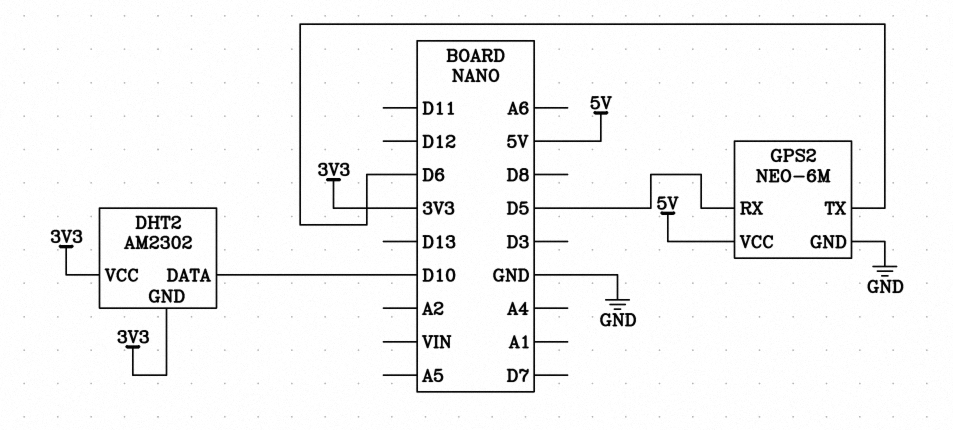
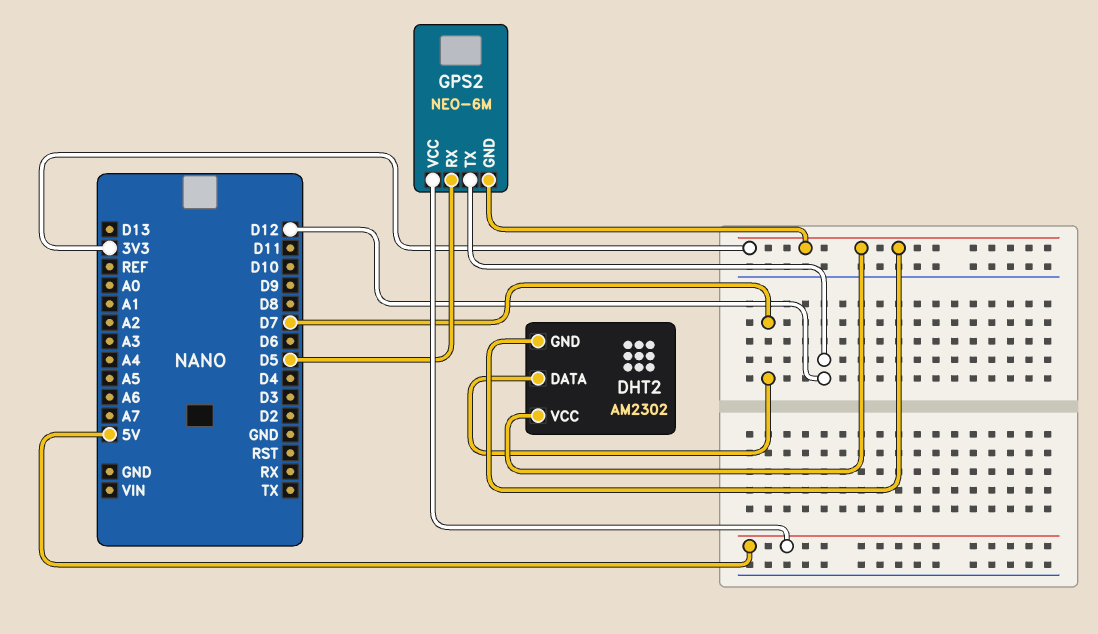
DHT2 pin DATA: D10 -> D7
GPS2 pin GND: GND -> 3V3
GPS2 pin TX: D6 -> D12

